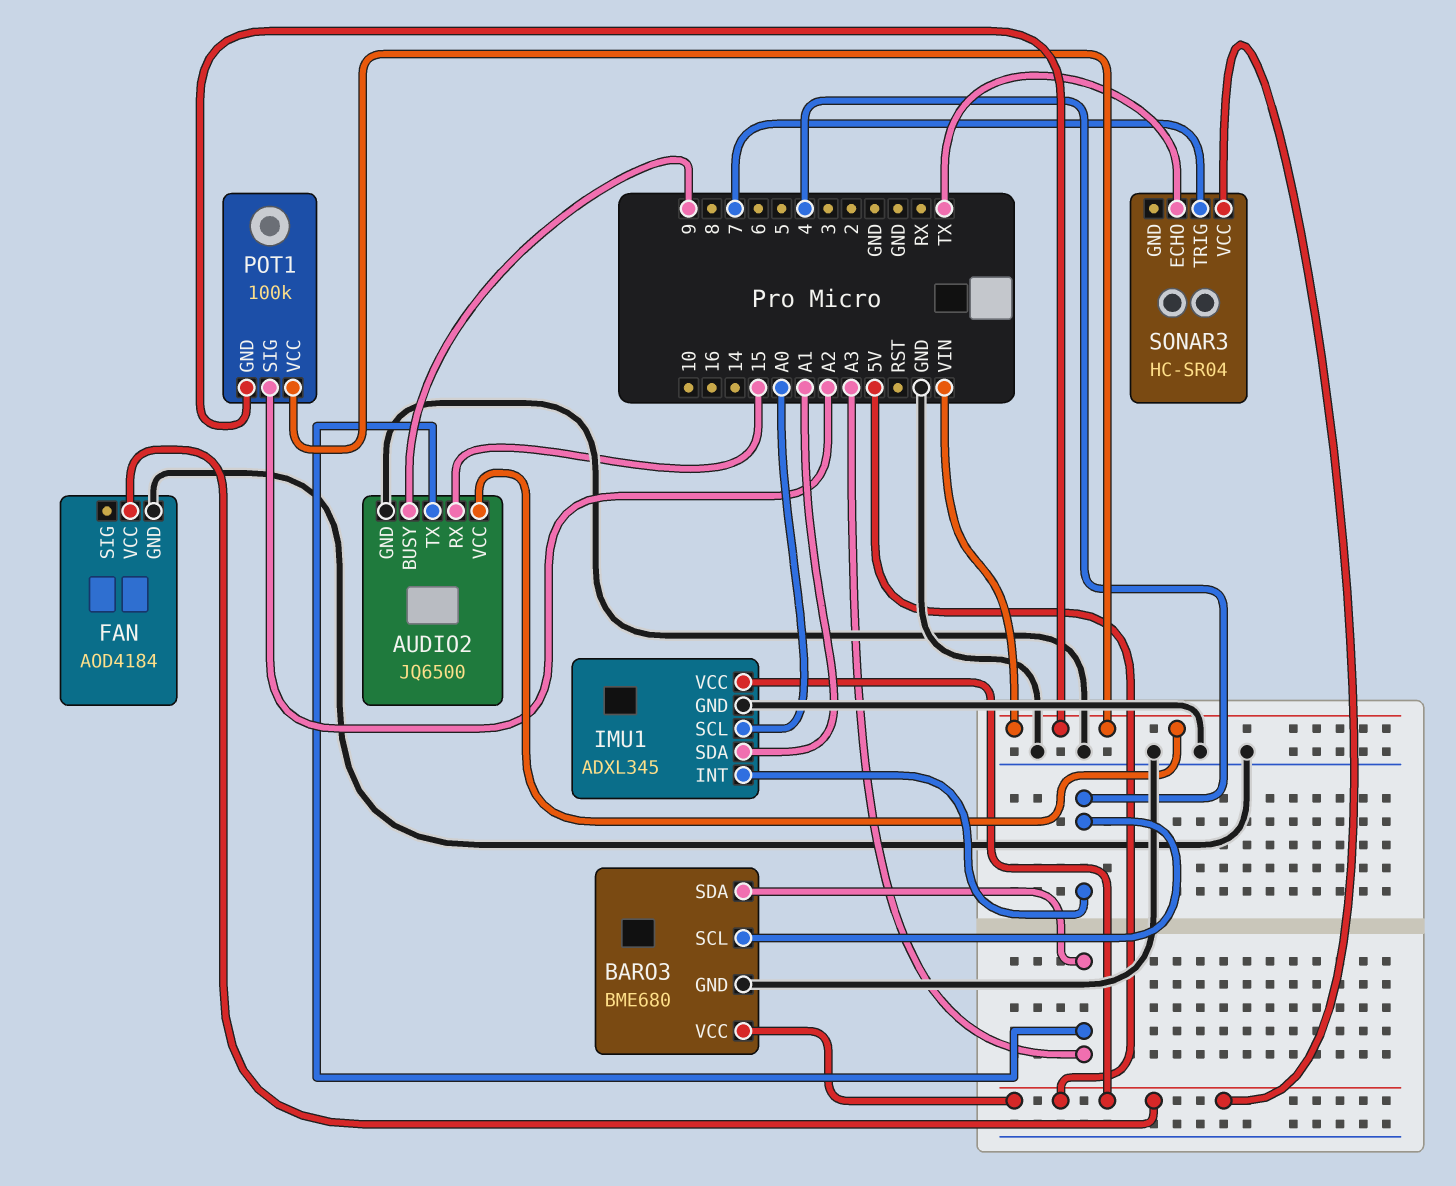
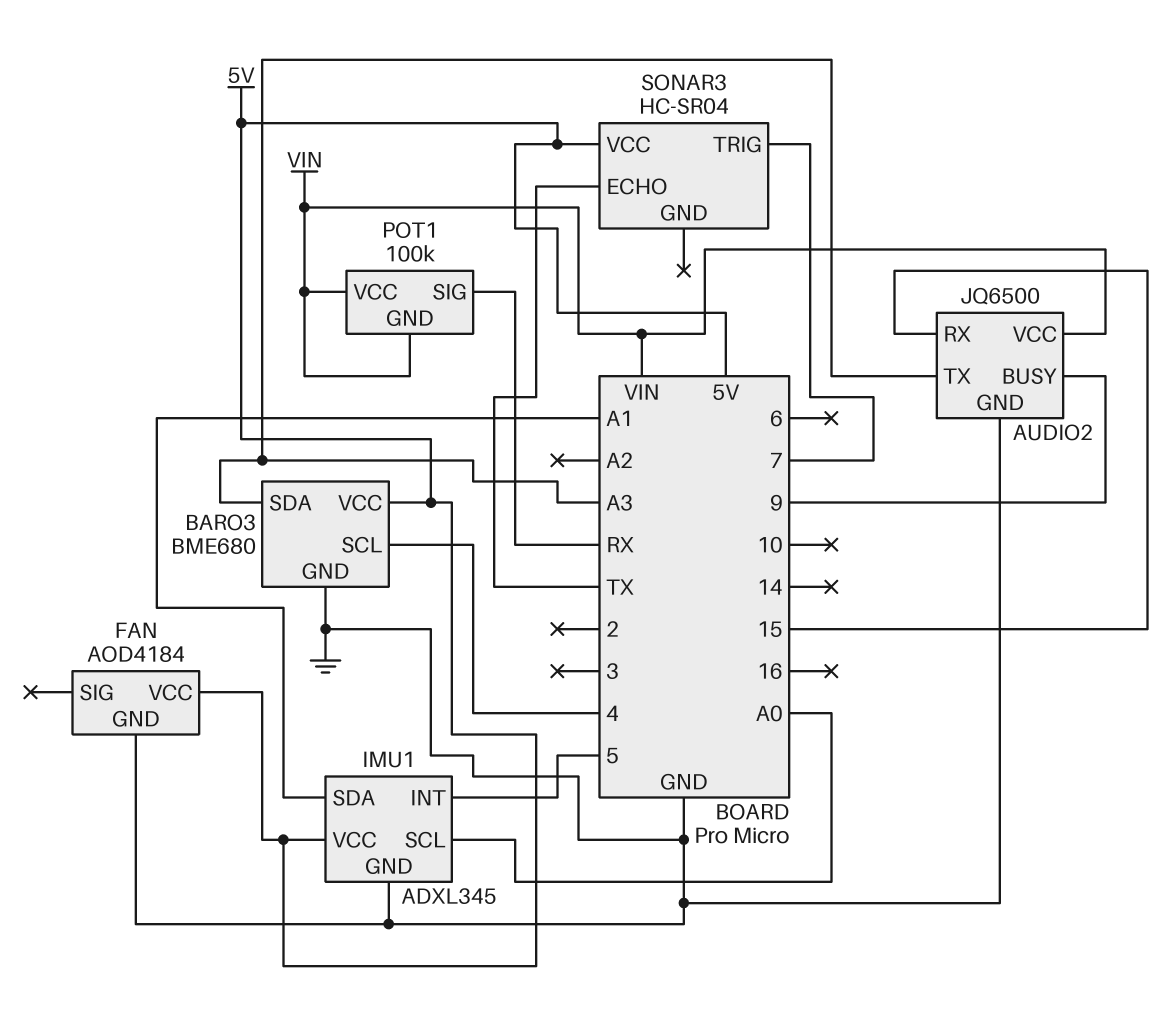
IMU1 pin INT: 4 -> 5
POT1 pin SIG: A2 -> RX

